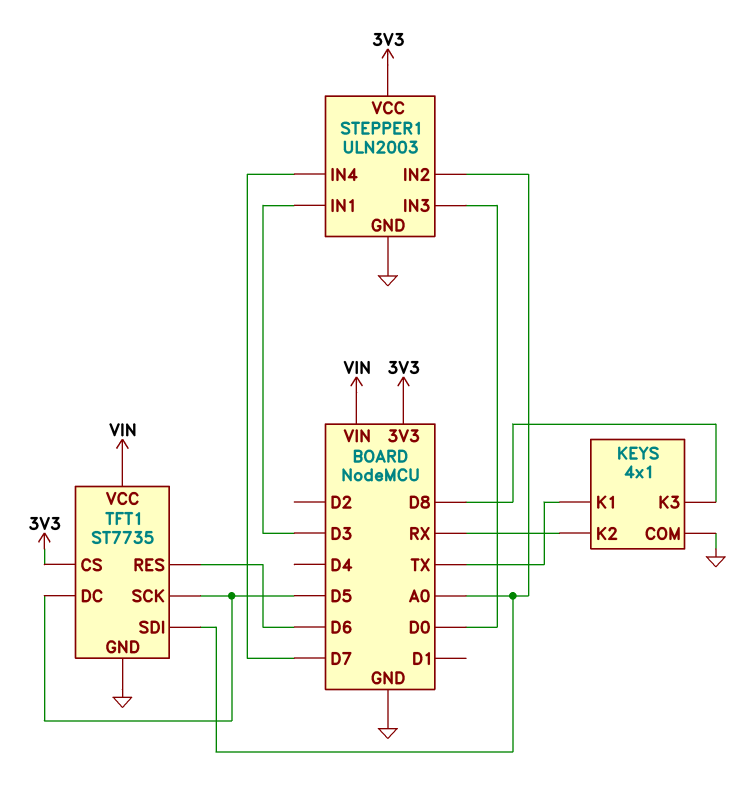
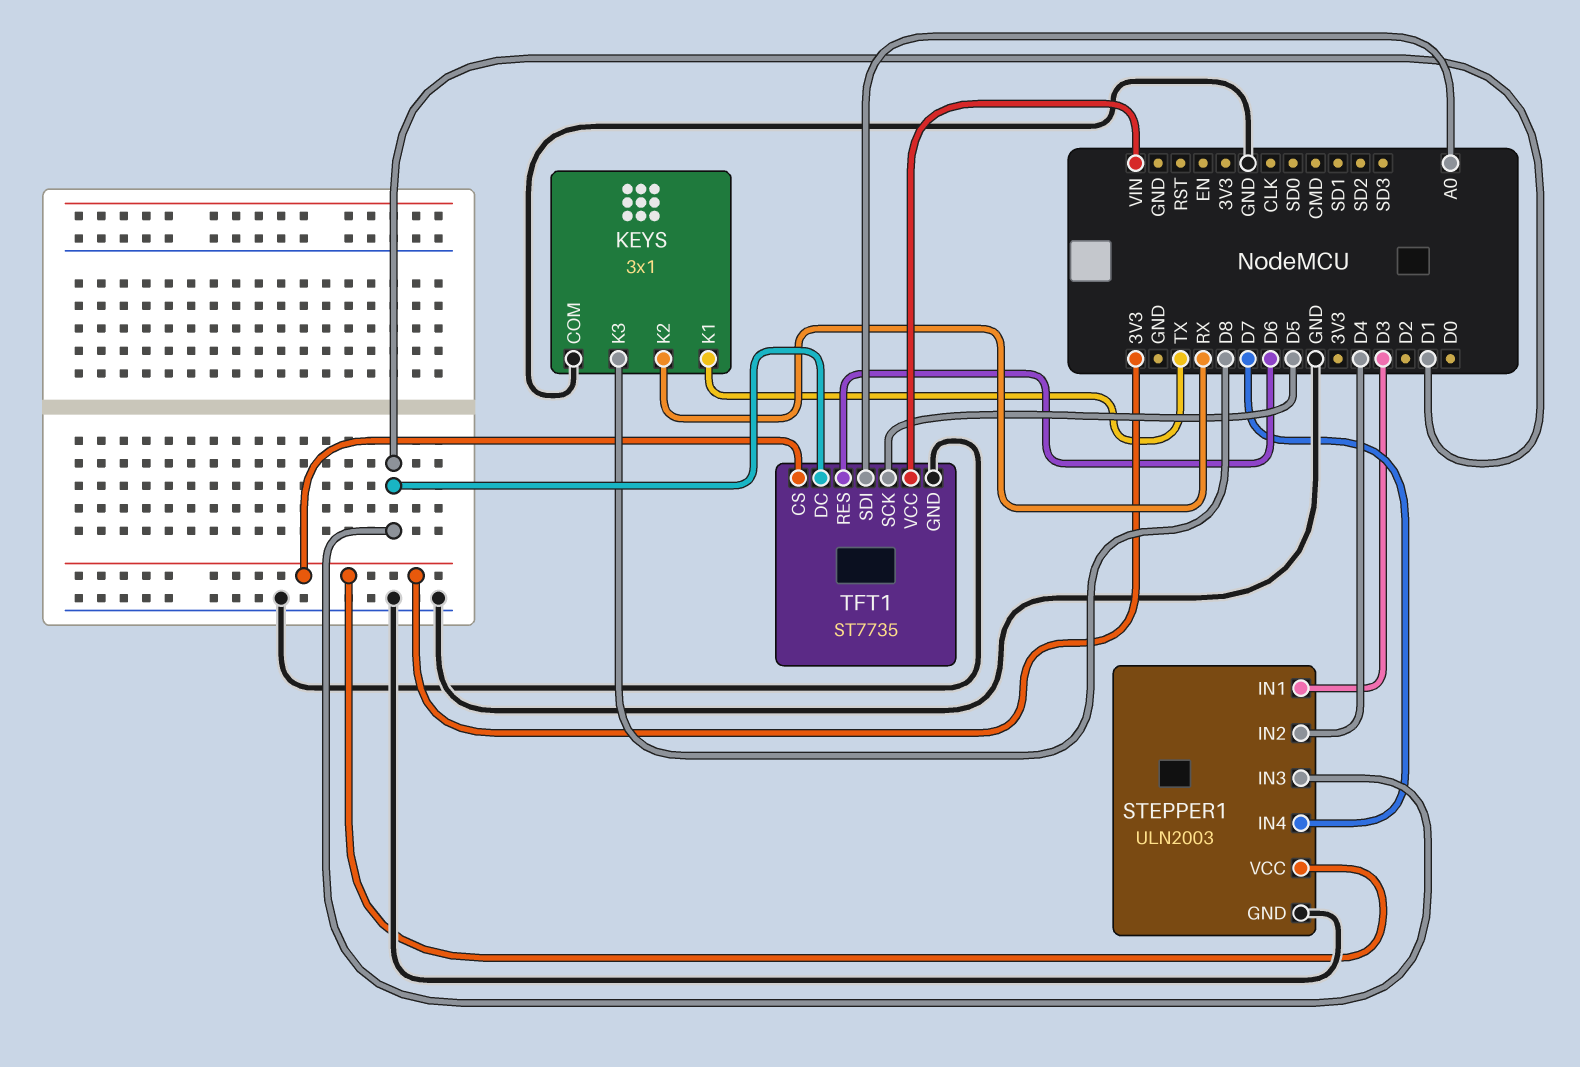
KEYS: 4x1 -> 3x1
STEPPER1 pin IN2: A0 -> D4
STEPPER1 pin IN3: D0 -> D1
TFT1 pin DC: D5 -> D1

